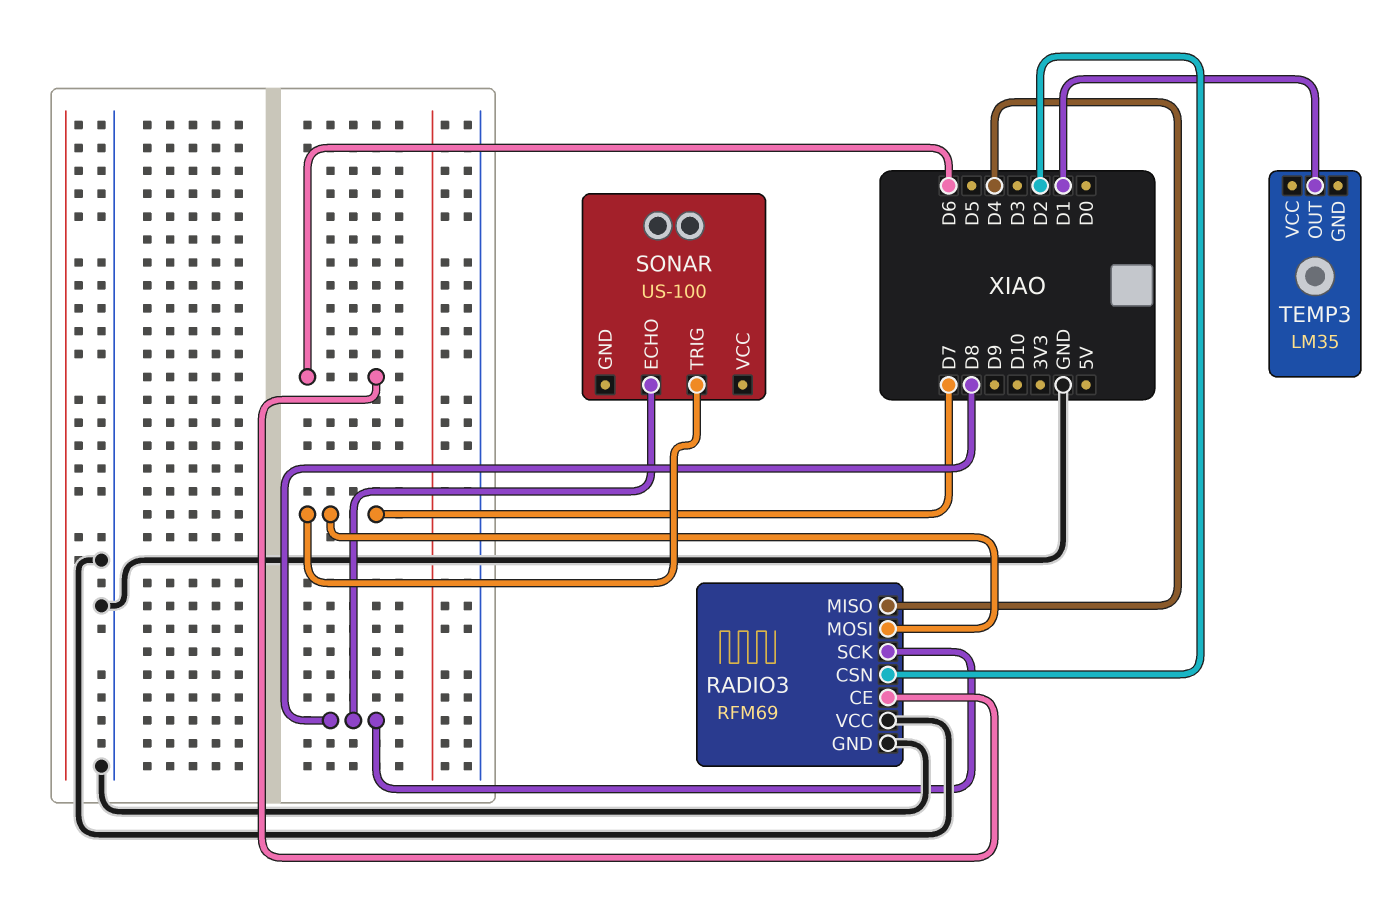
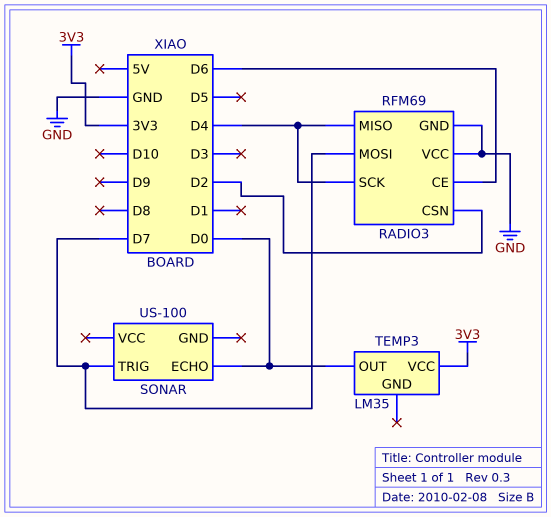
RADIO3 pin SCK: D8 -> D4
SONAR pin ECHO: D8 -> D0
TEMP3 pin OUT: D1 -> D0
TEMP3 pin VCC: none -> 3V3

